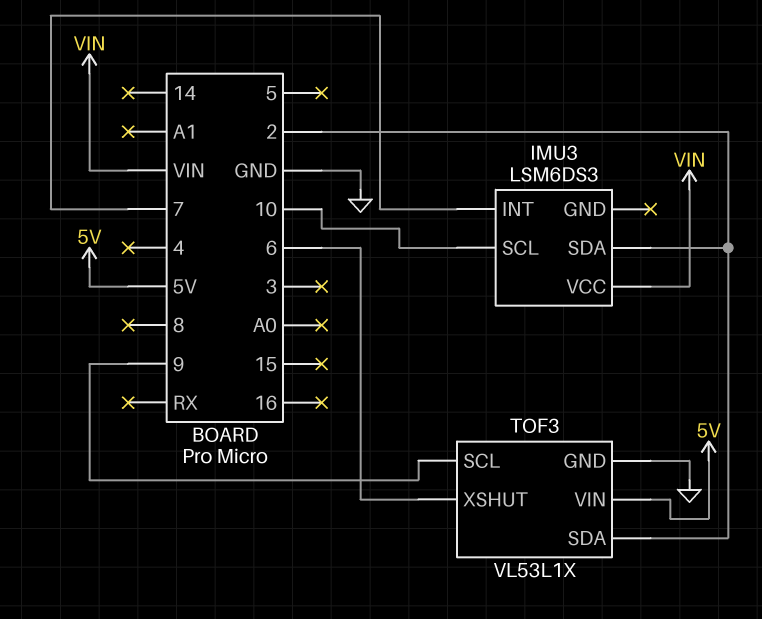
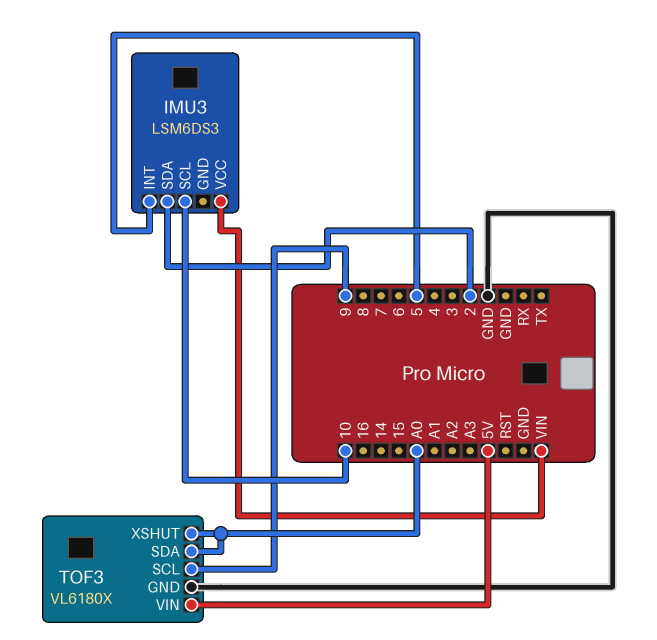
IMU3 pin INT: 7 -> 5
TOF3: VL53L1X -> VL6180X
TOF3 pin SDA: 2 -> A0
TOF3 pin XSHUT: 6 -> A0

